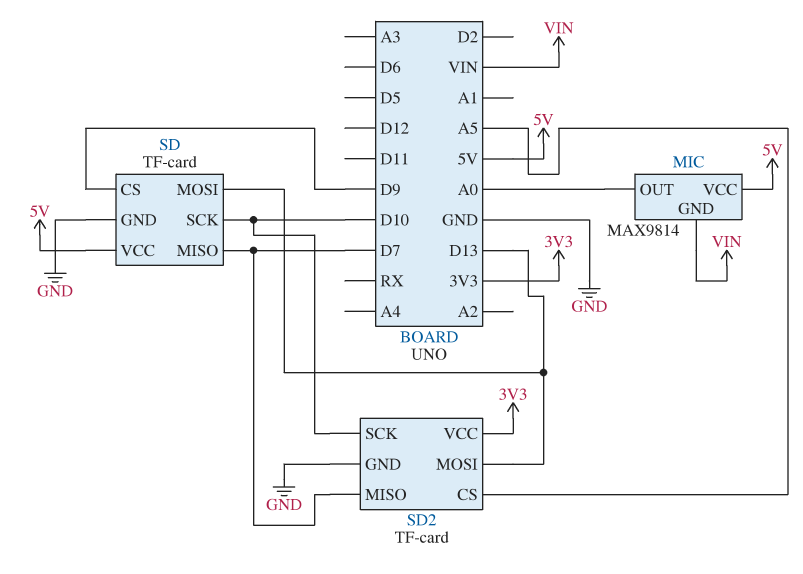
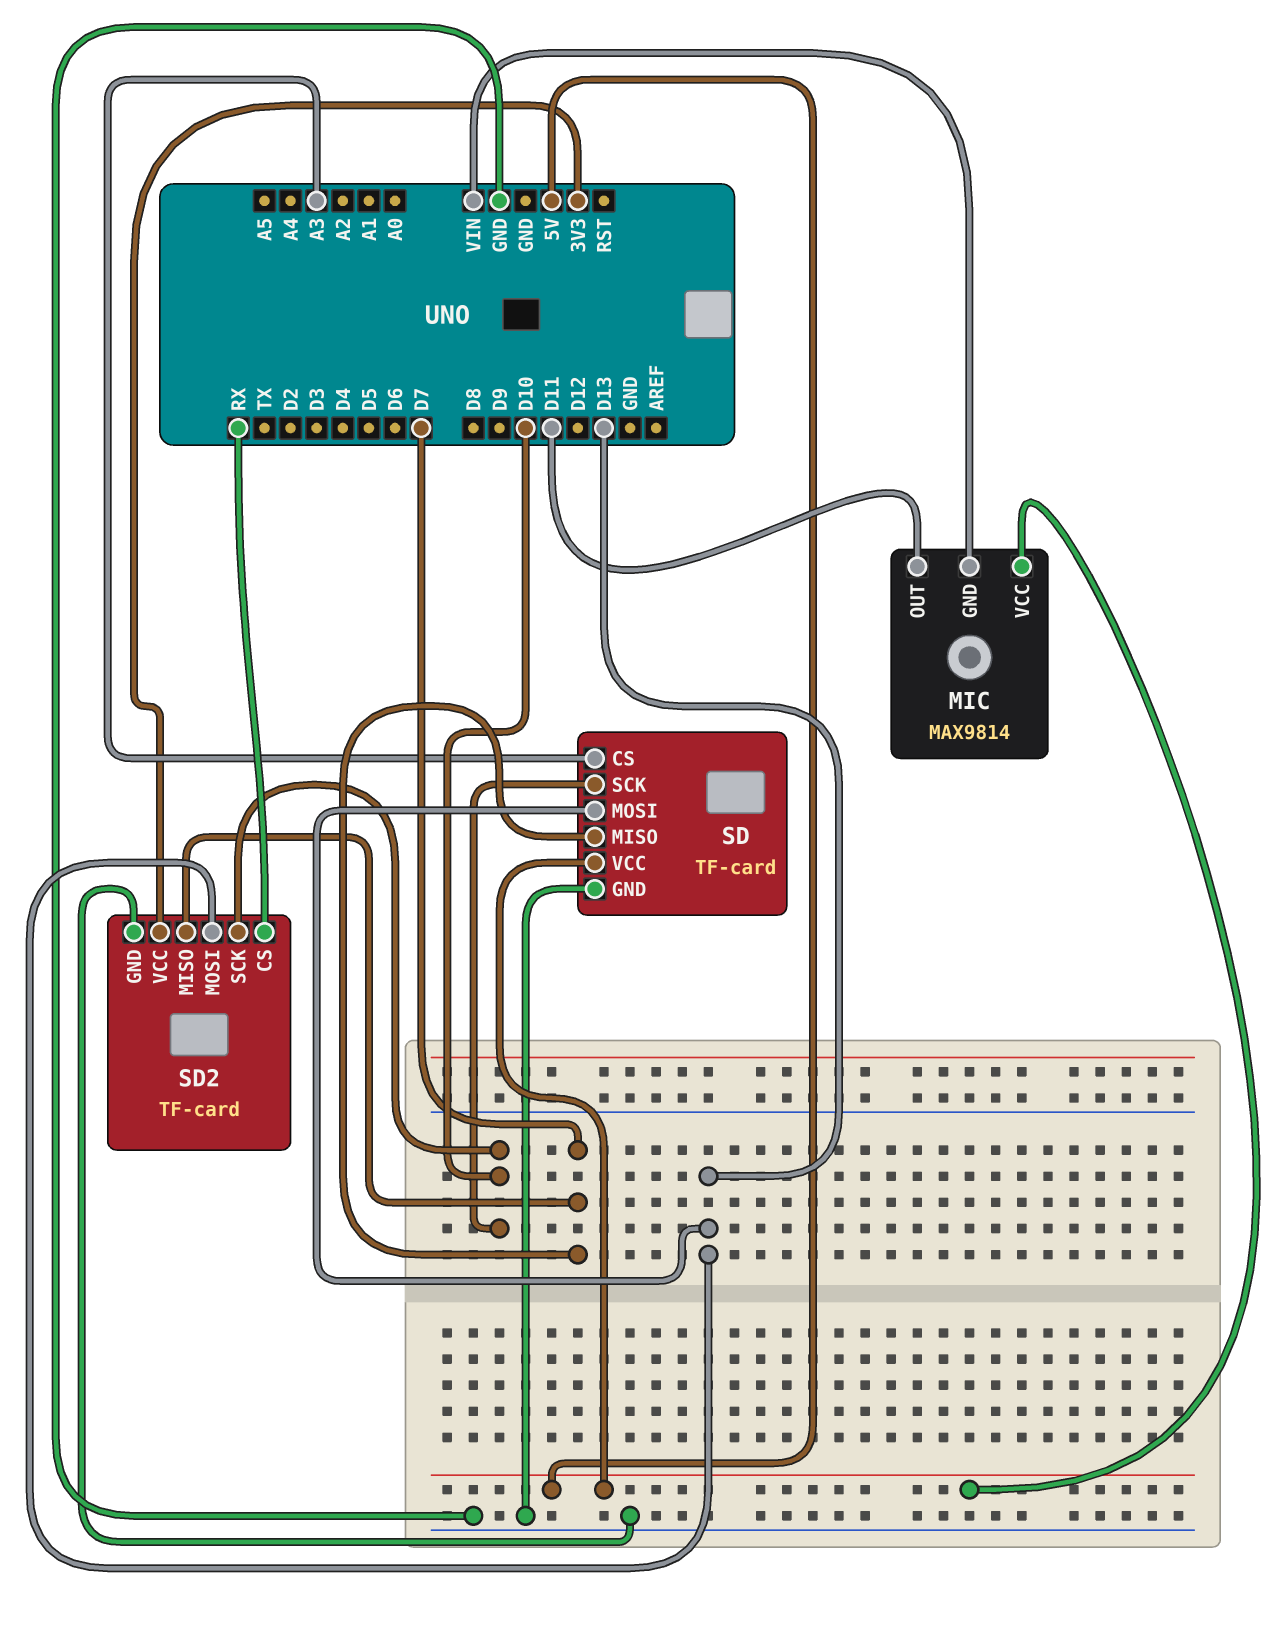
MIC pin OUT: A0 -> D11
SD pin CS: D9 -> A3
SD2 pin CS: A5 -> RX

